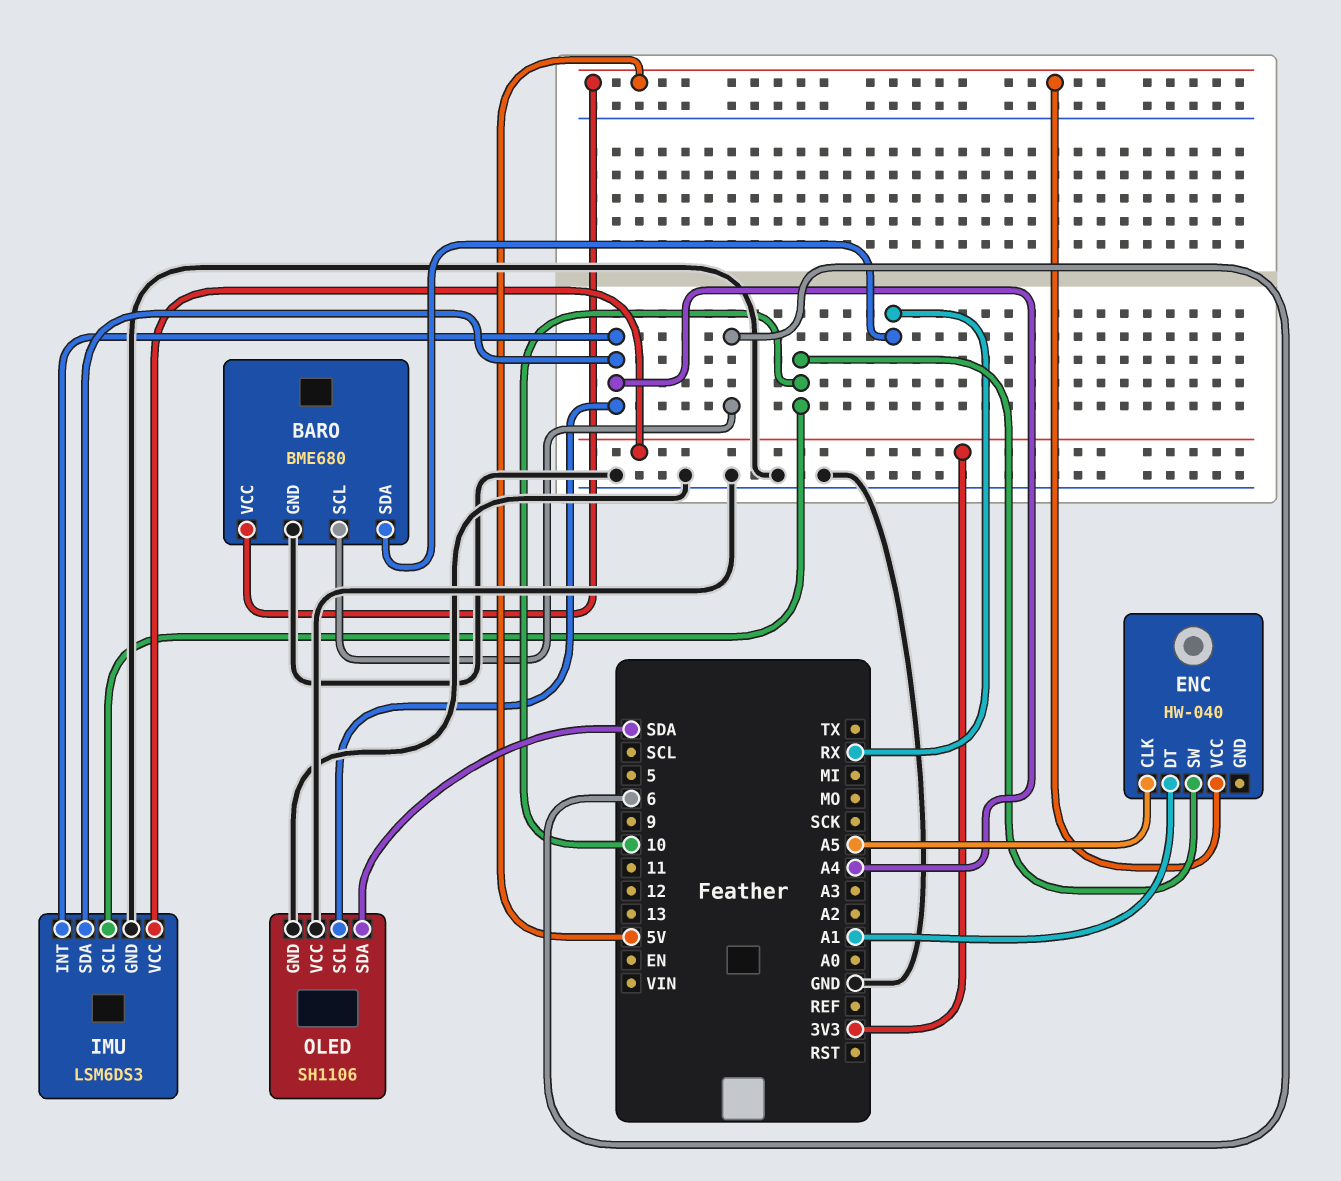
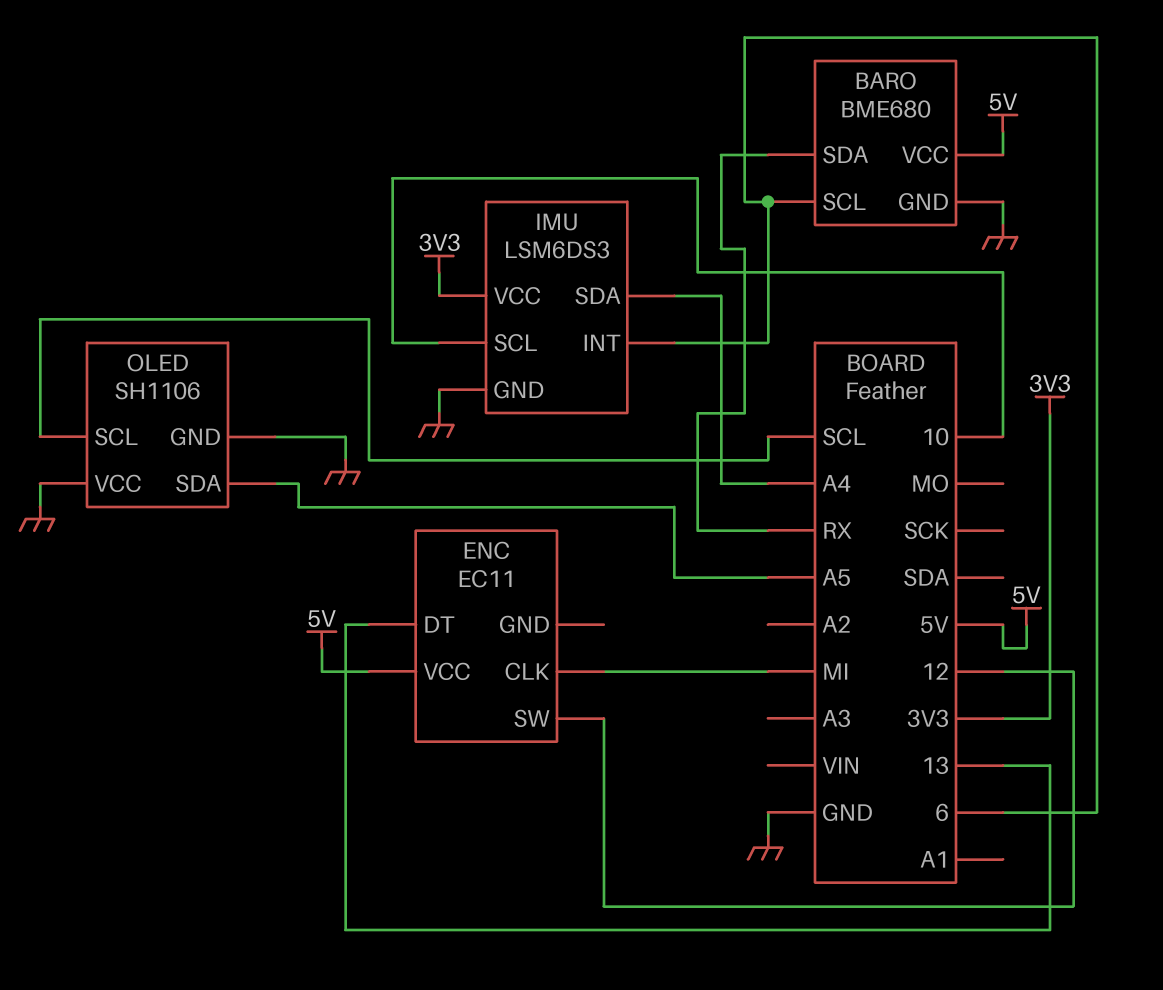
ENC: HW-040 -> EC11
ENC pin CLK: A5 -> MI
ENC pin DT: A1 -> 13
ENC pin SW: 10 -> 12
IMU pin INT: A4 -> 6
OLED pin SCL: A4 -> SCL
OLED pin SDA: SDA -> A5

